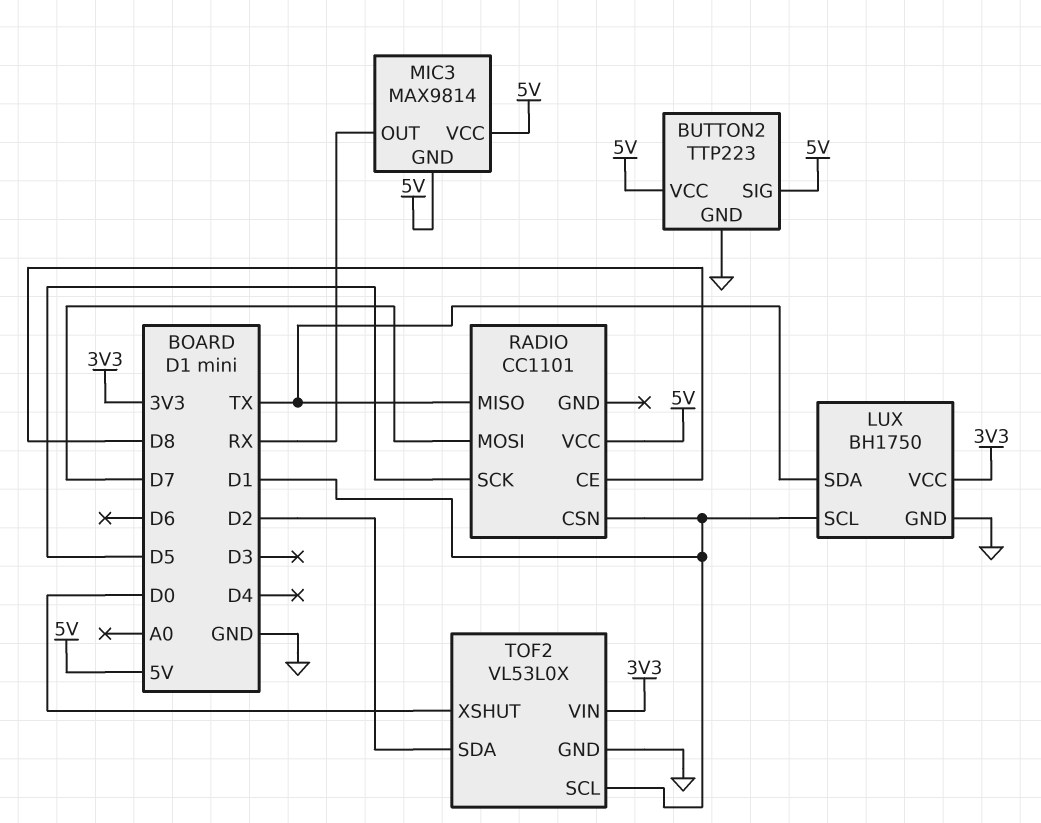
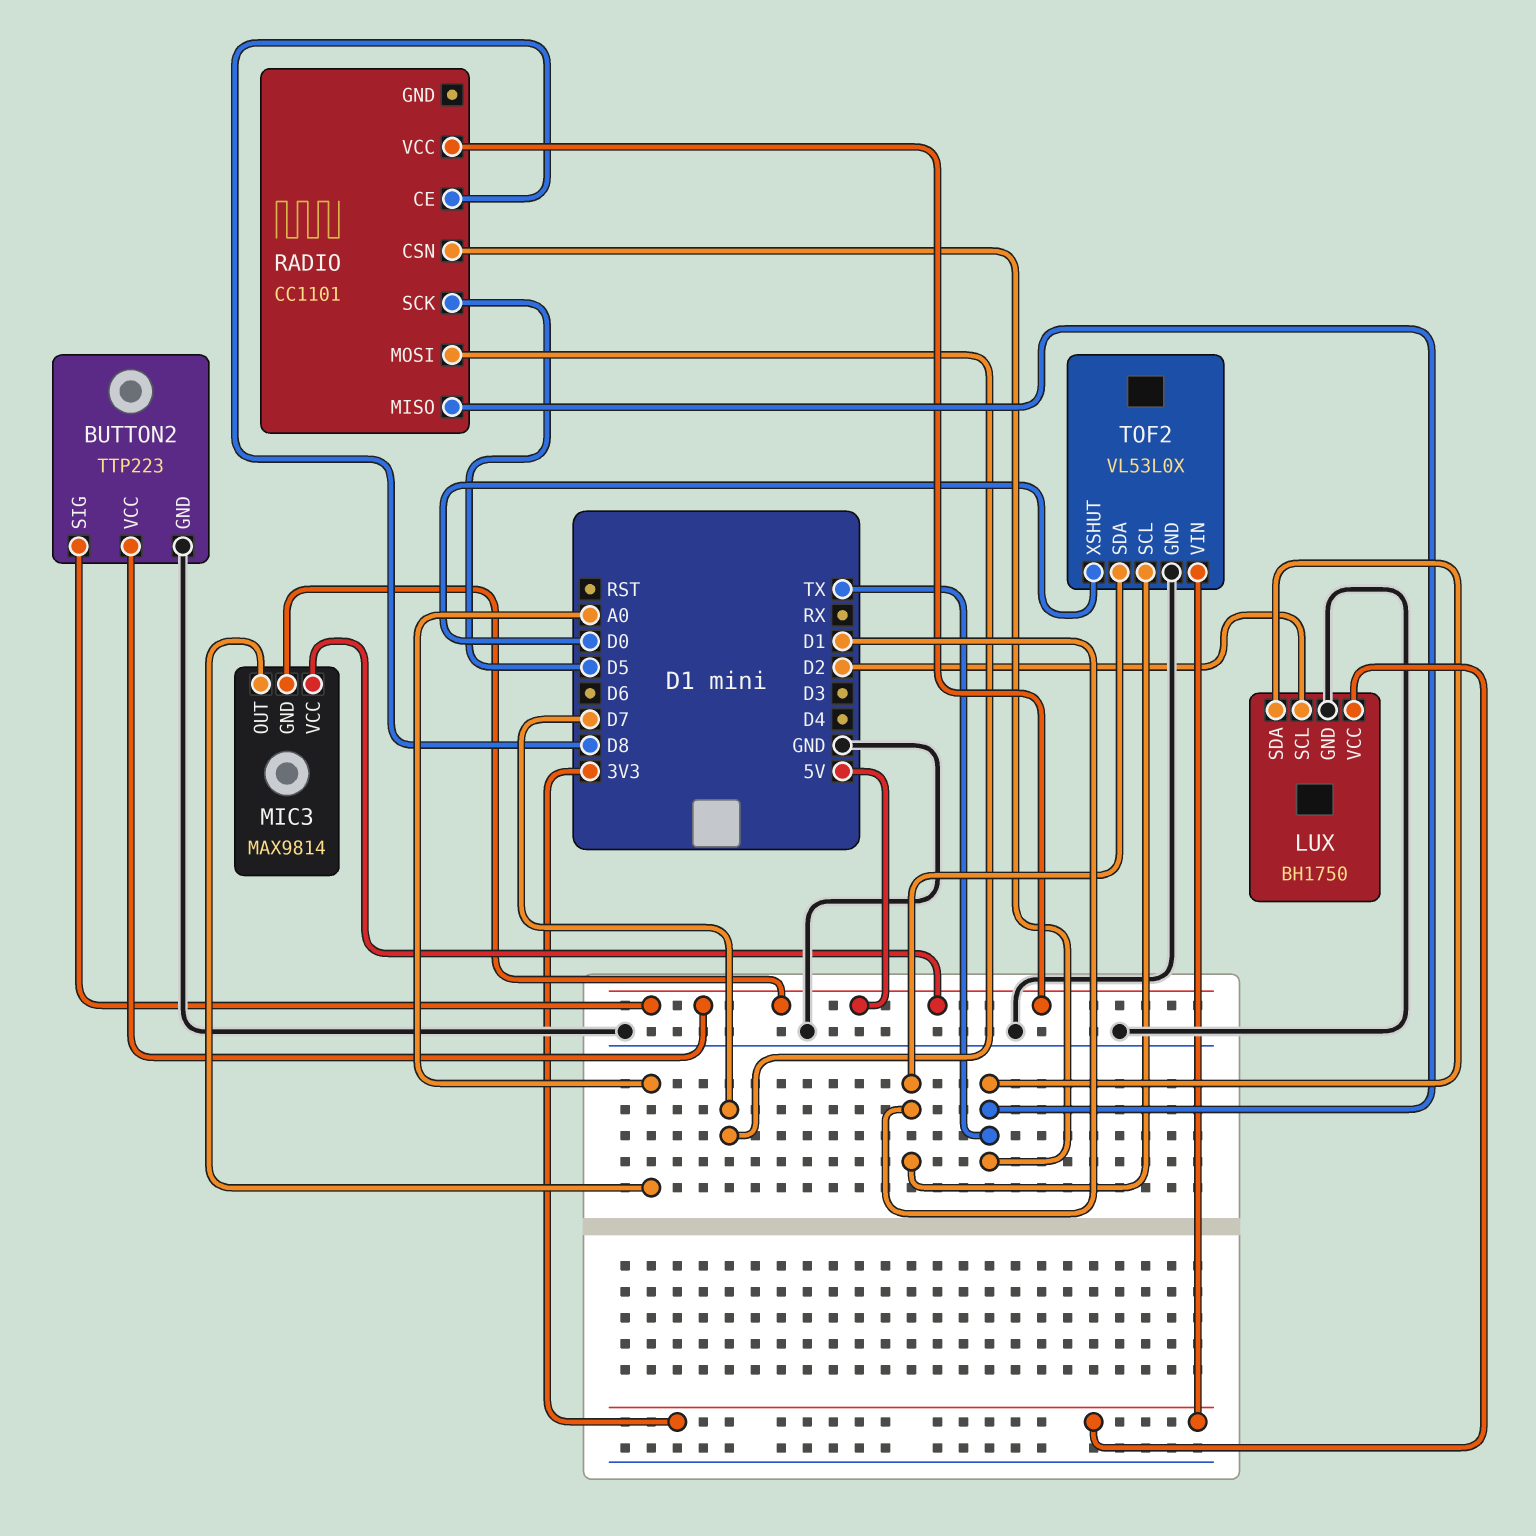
LUX pin SCL: D1 -> D2
MIC3 pin OUT: RX -> A0
RADIO pin CSN: D1 -> TX
TOF2 pin SDA: D2 -> D1

